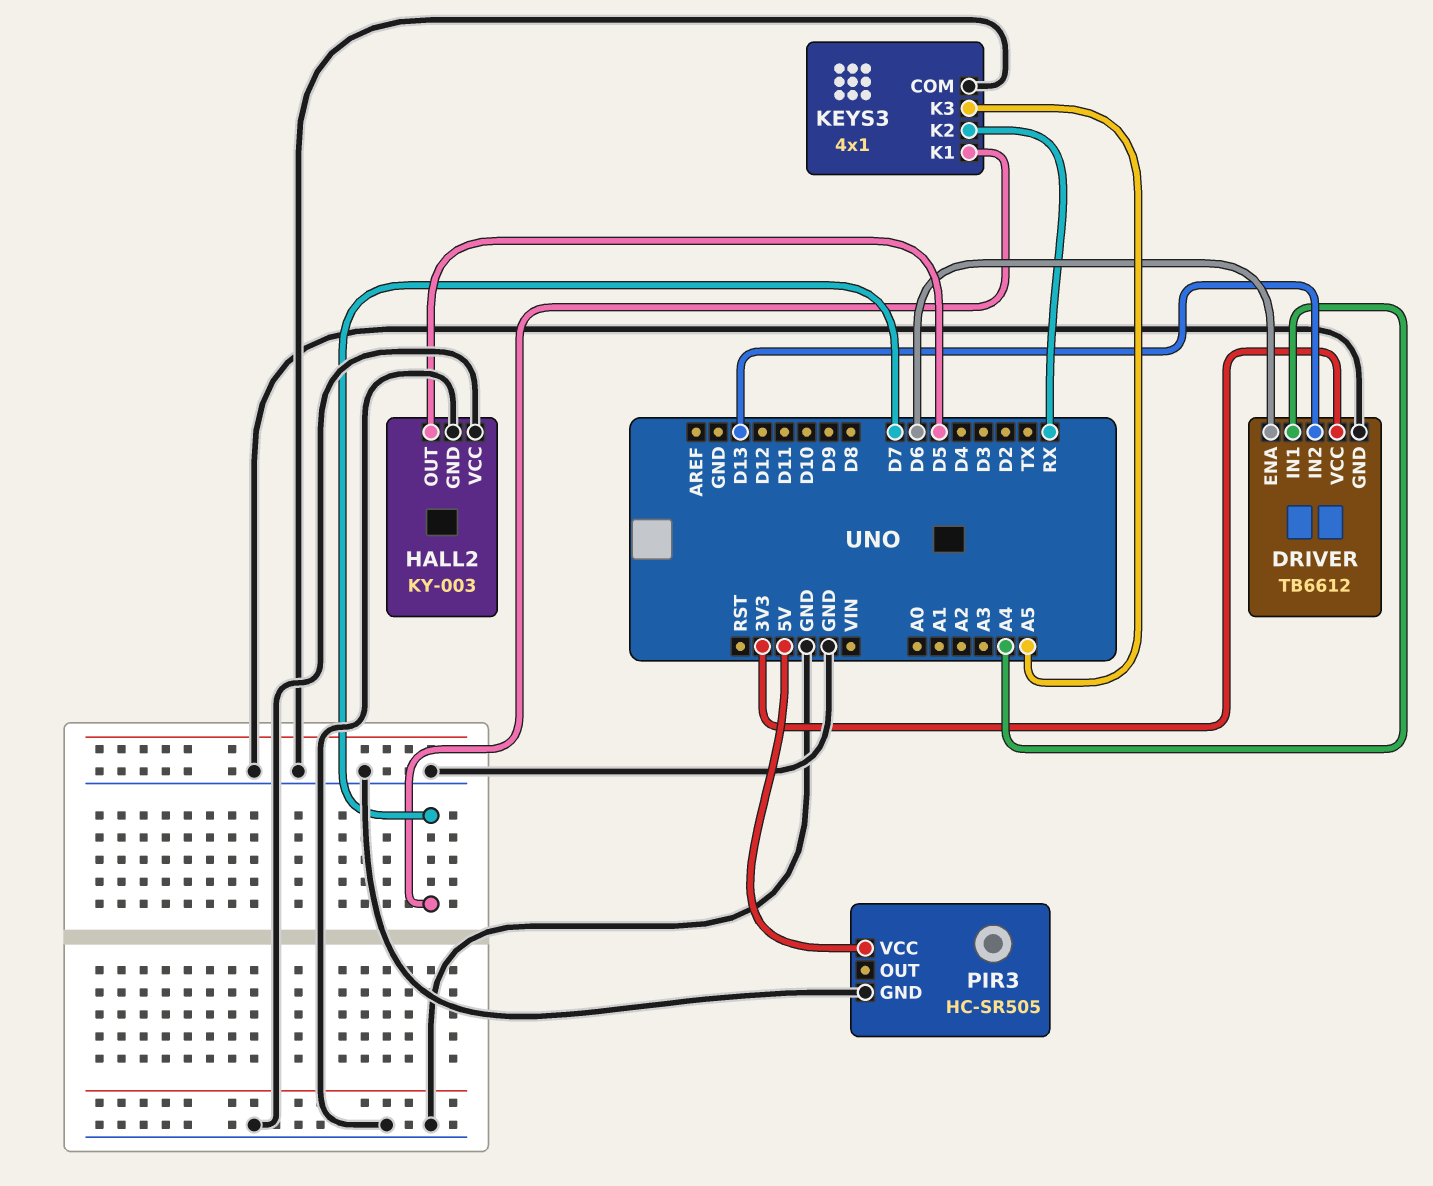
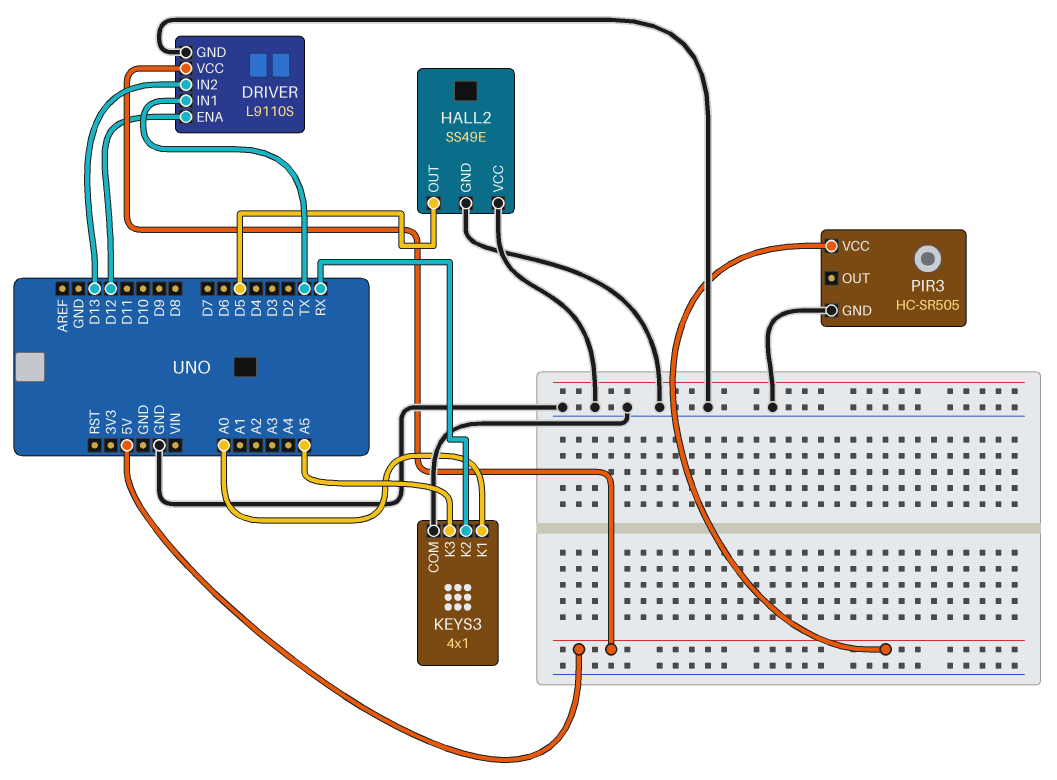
DRIVER: TB6612 -> L9110S
DRIVER pin ENA: D6 -> D12
DRIVER pin IN1: A4 -> TX
DRIVER pin VCC: 3V3 -> 5V
HALL2: KY-003 -> SS49E
KEYS3 pin K1: D7 -> A0

